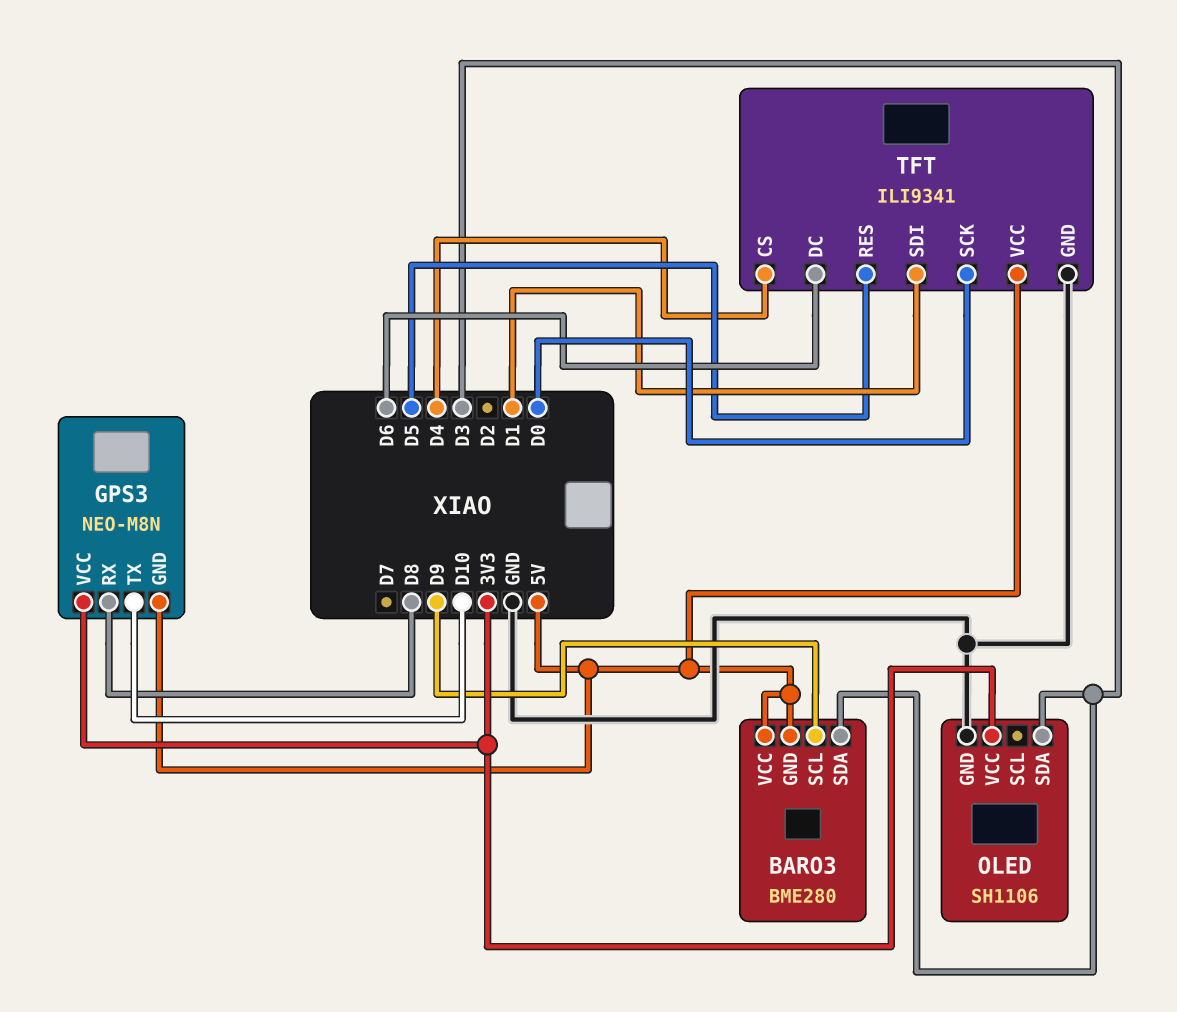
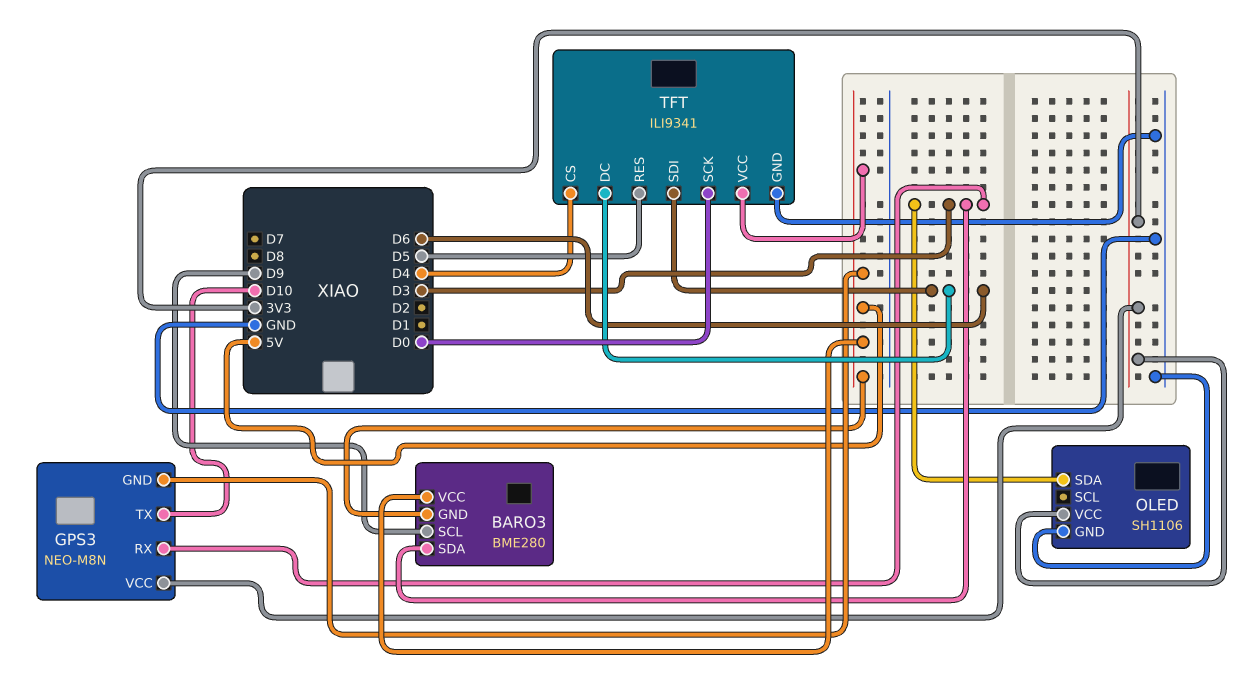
GPS3 pin RX: D8 -> D3
TFT pin SDI: D1 -> D6

